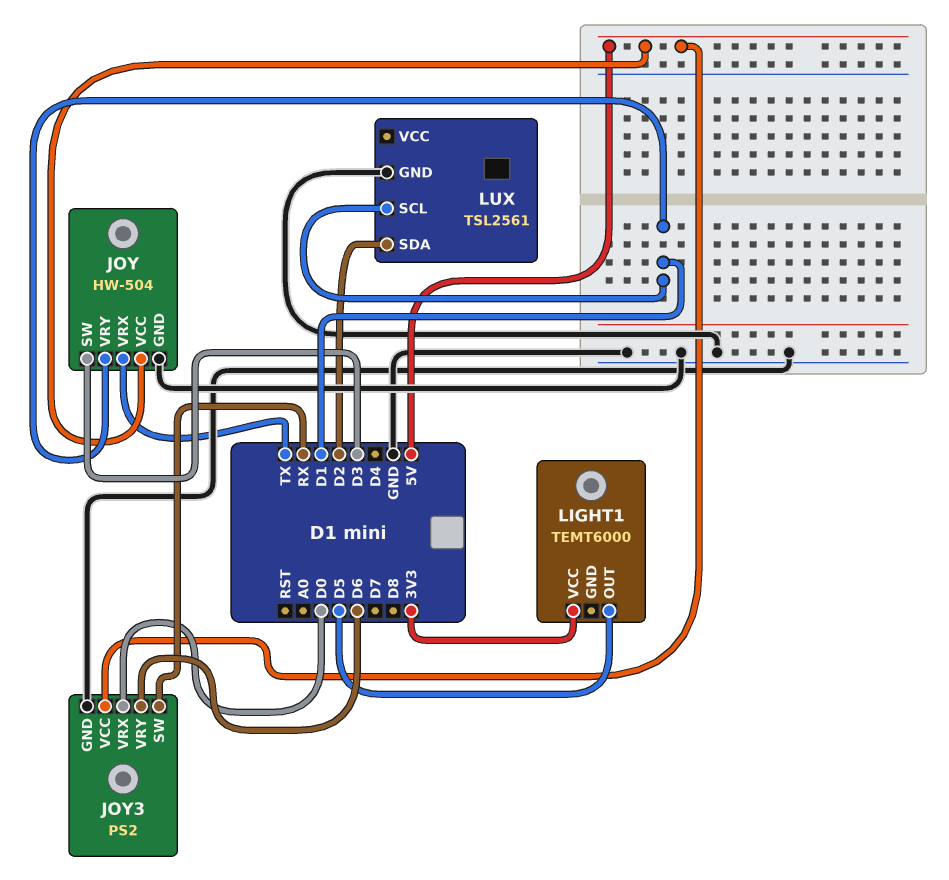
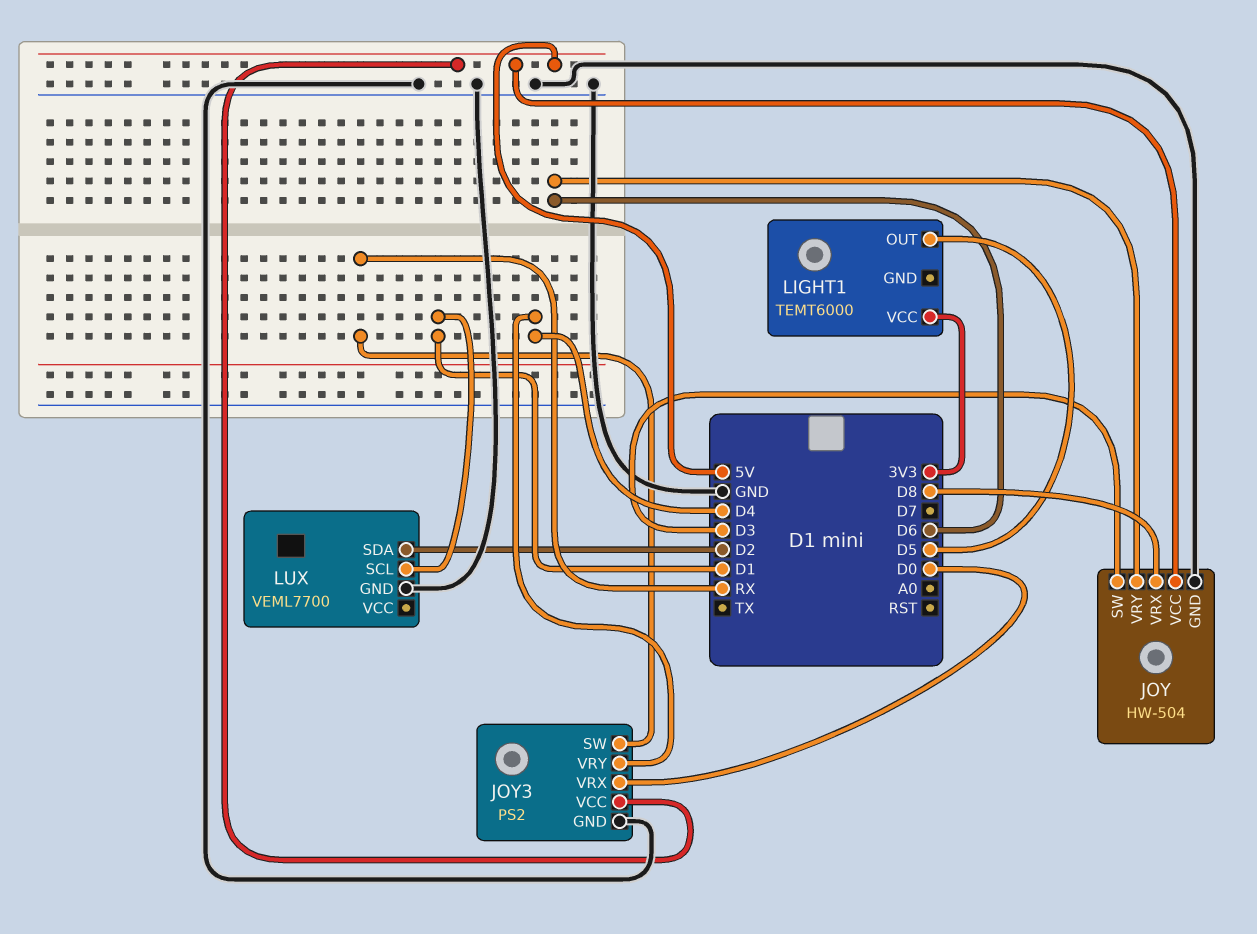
JOY pin VRX: TX -> D8
JOY pin VRY: D1 -> D6
JOY3 pin VRY: D6 -> D4
LUX: TSL2561 -> VEML7700

